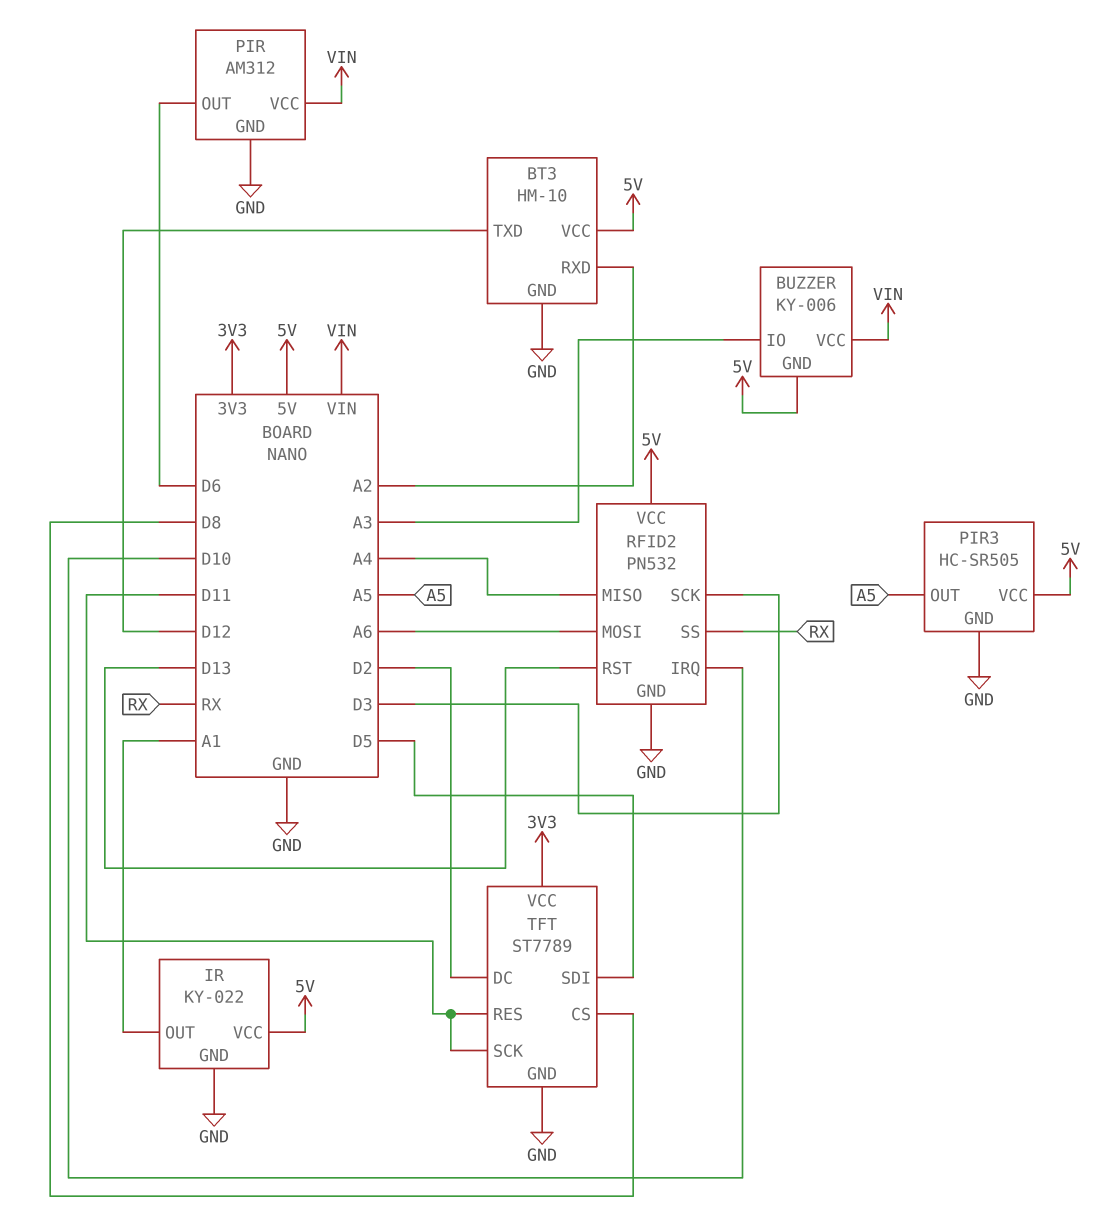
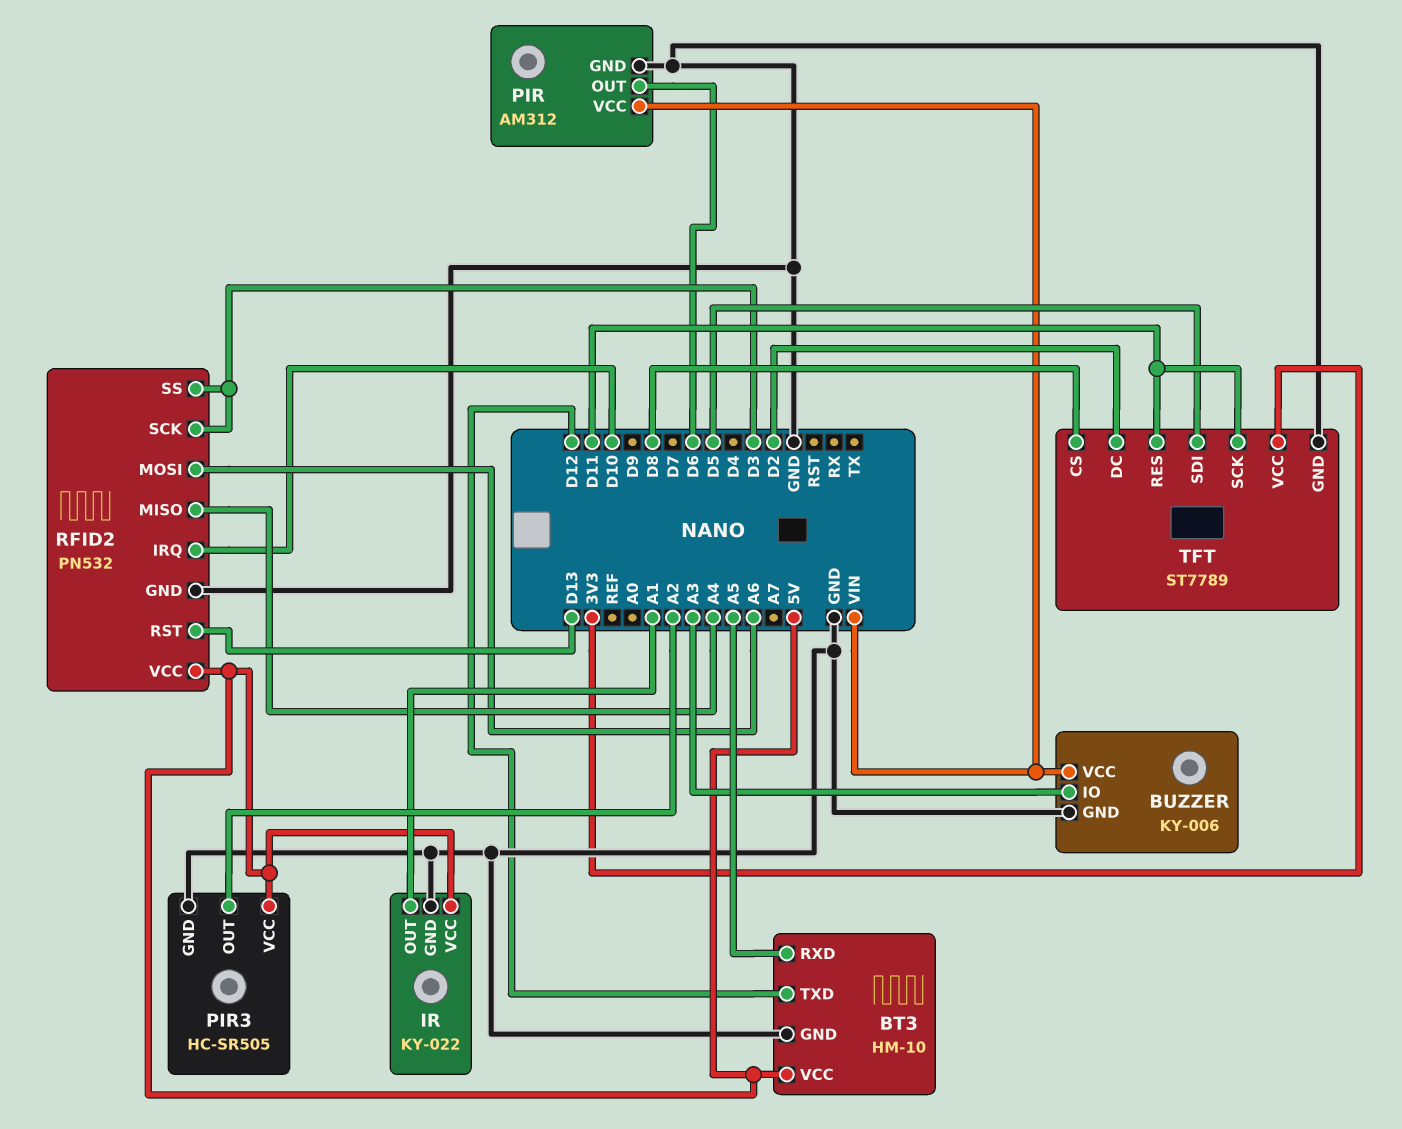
BT3 pin RXD: A2 -> A5
BUZZER pin GND: 5V -> GND
PIR3 pin OUT: A5 -> A2
RFID2 pin SS: RX -> D3

